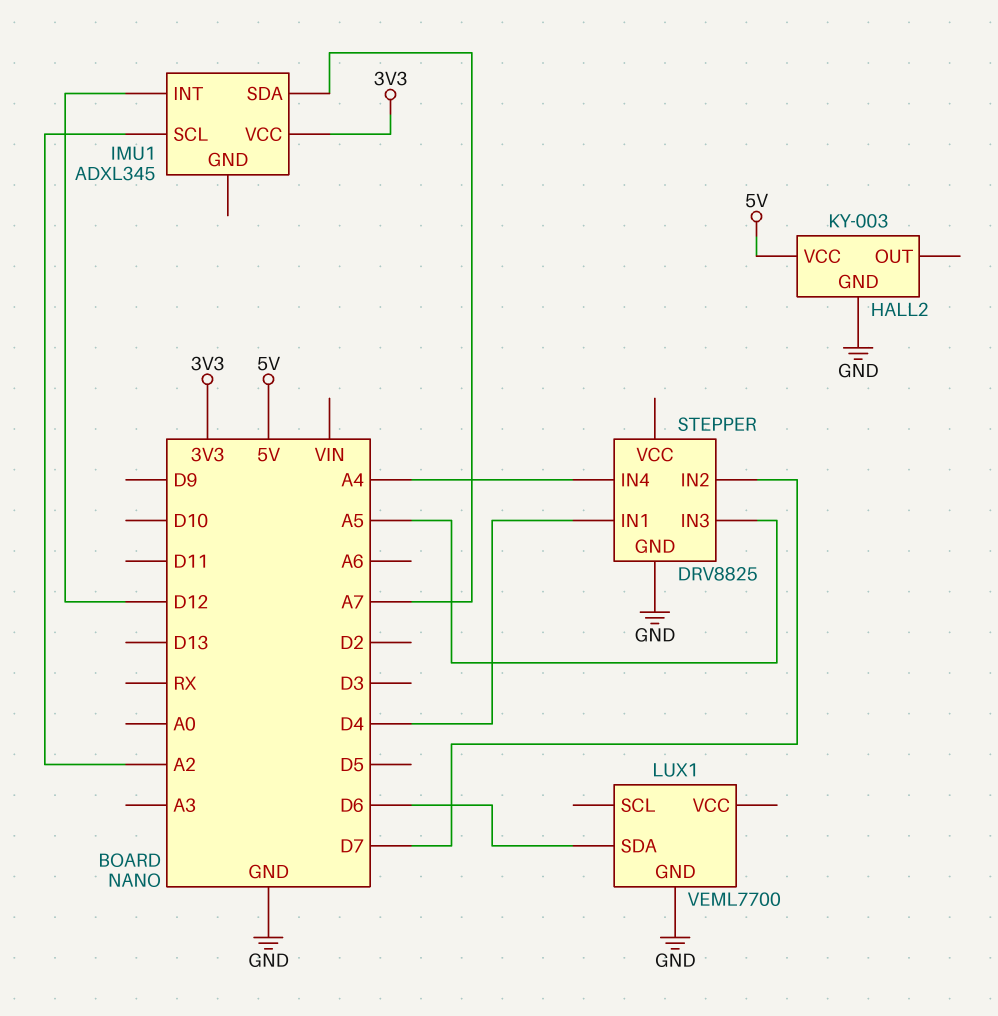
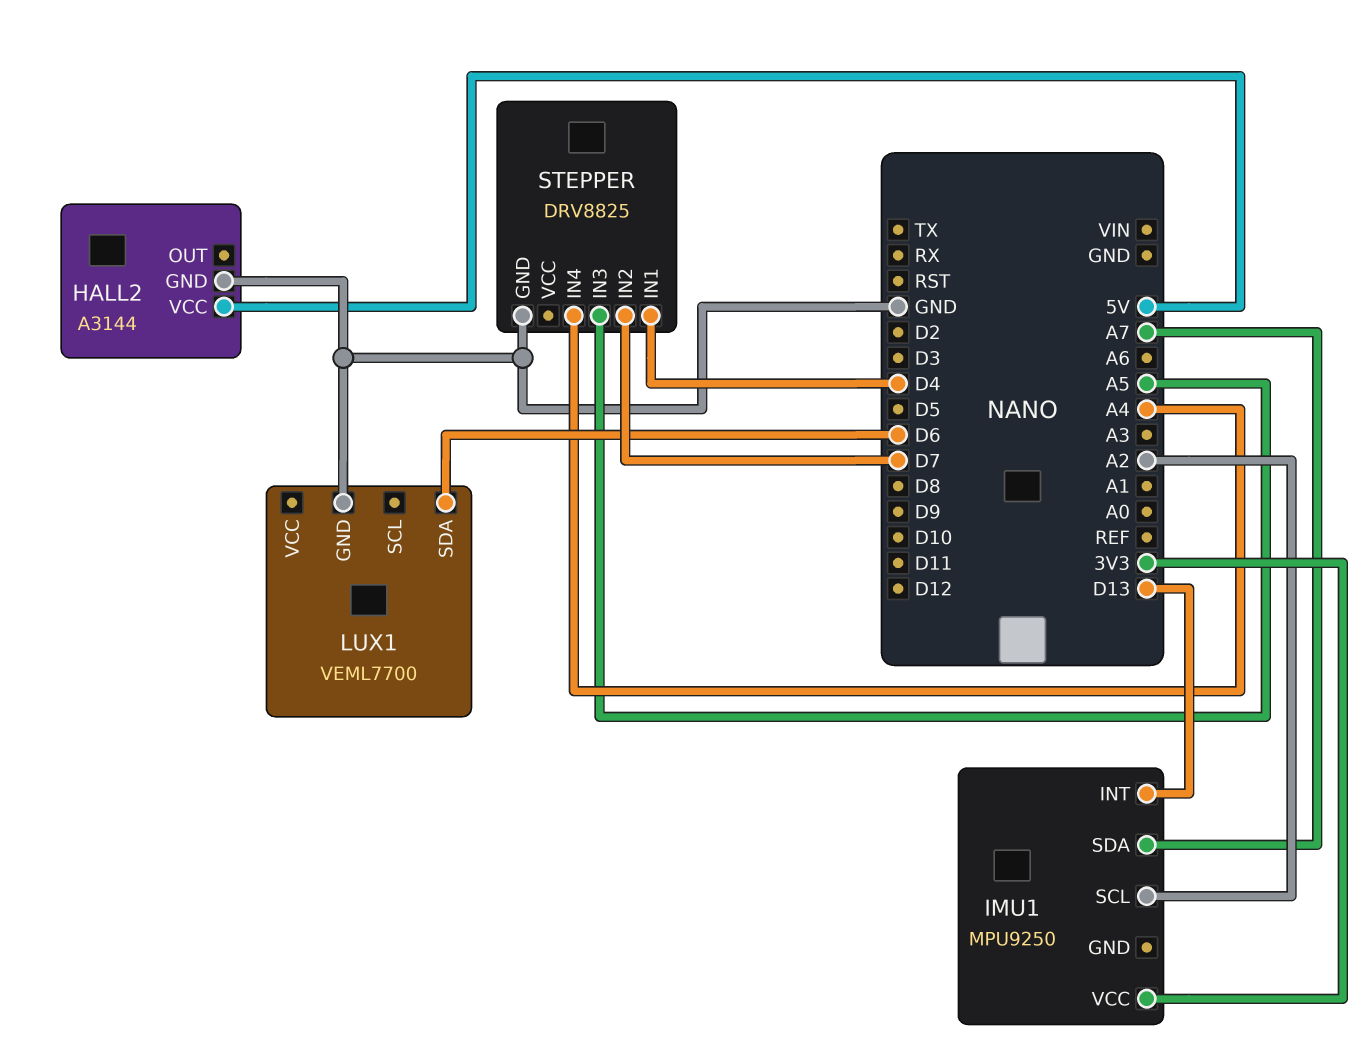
HALL2: KY-003 -> A3144
IMU1: ADXL345 -> MPU9250
IMU1 pin INT: D12 -> D13

